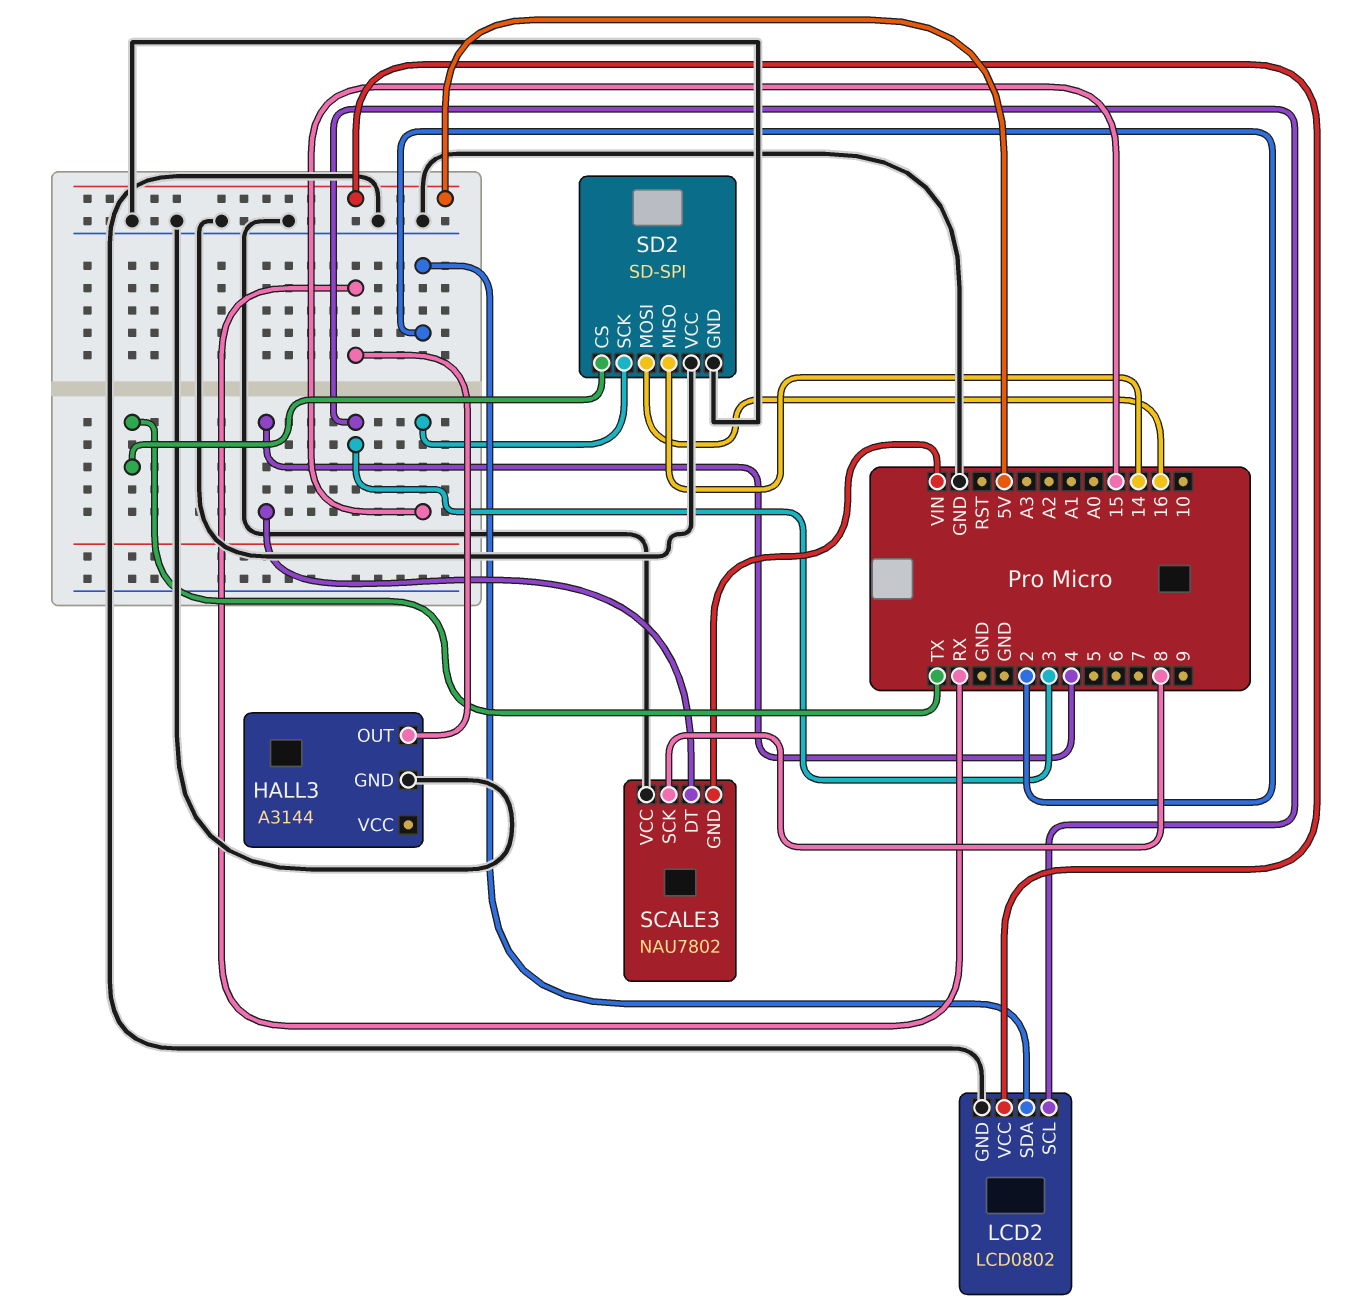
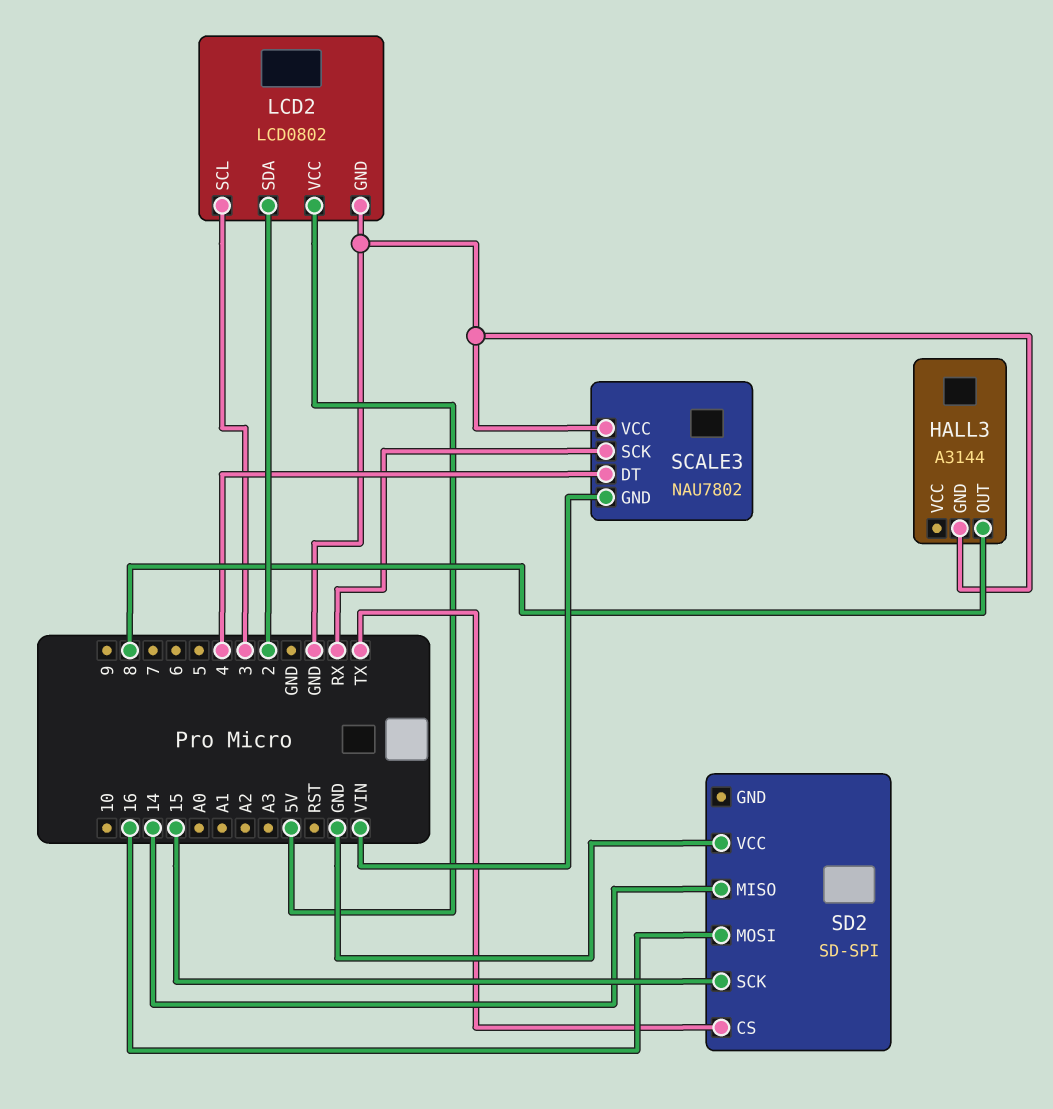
HALL3 pin OUT: RX -> 8
SCALE3 pin SCK: 8 -> RX
SD2 pin GND: GND -> none

